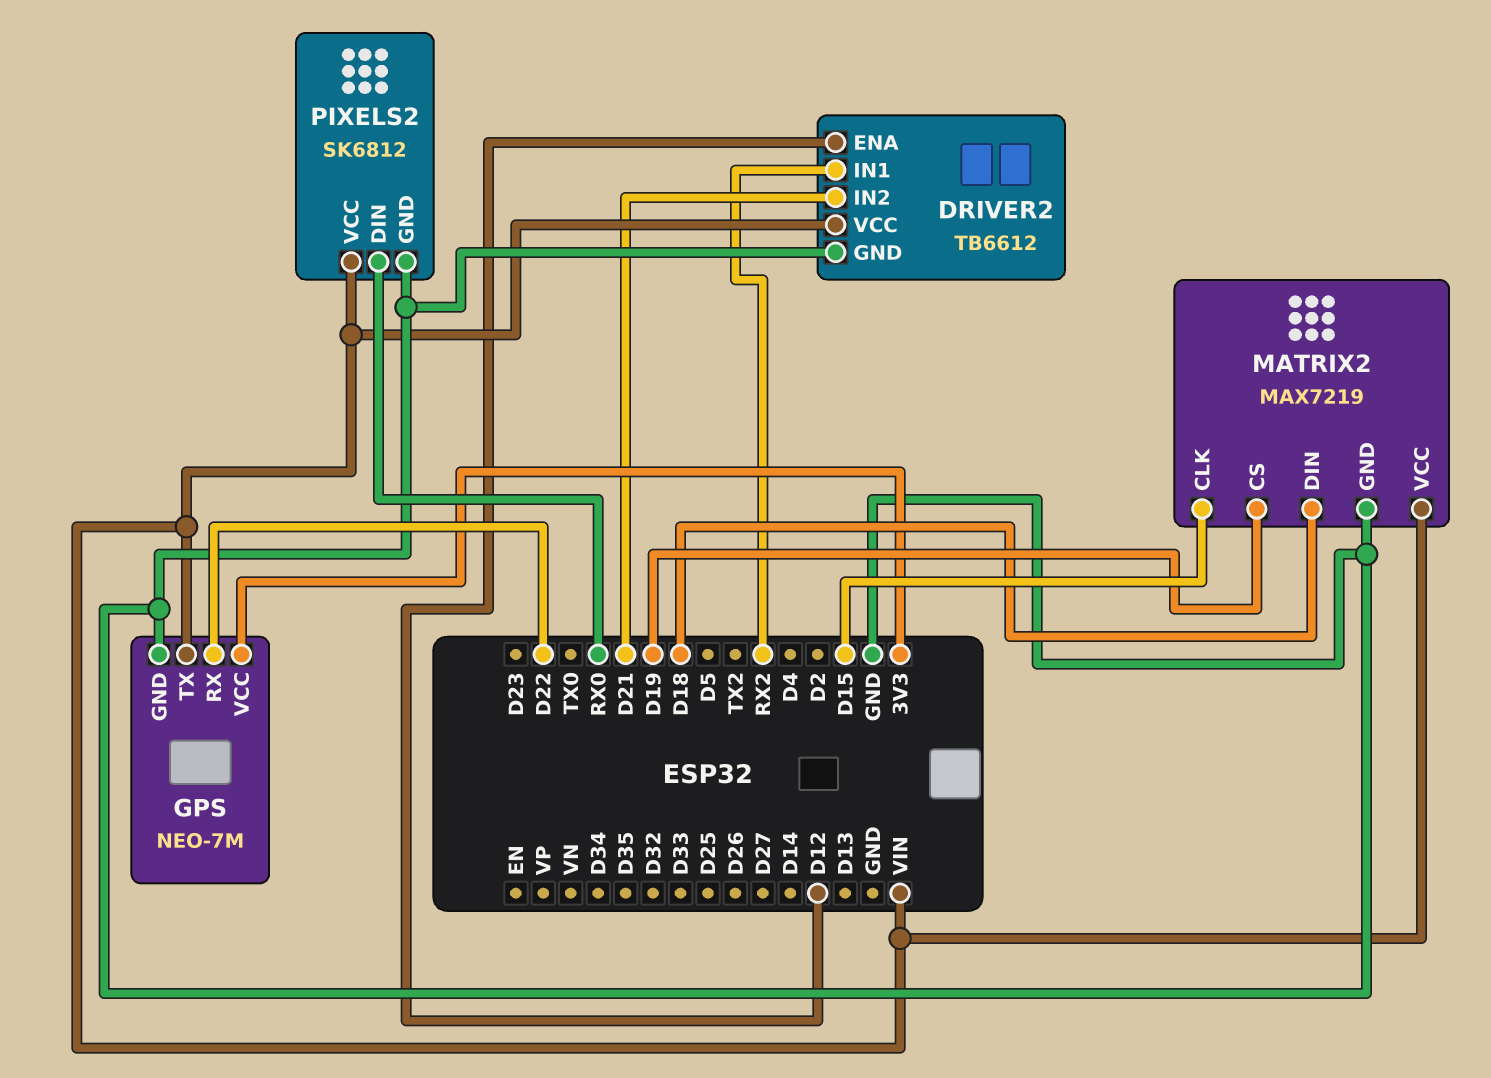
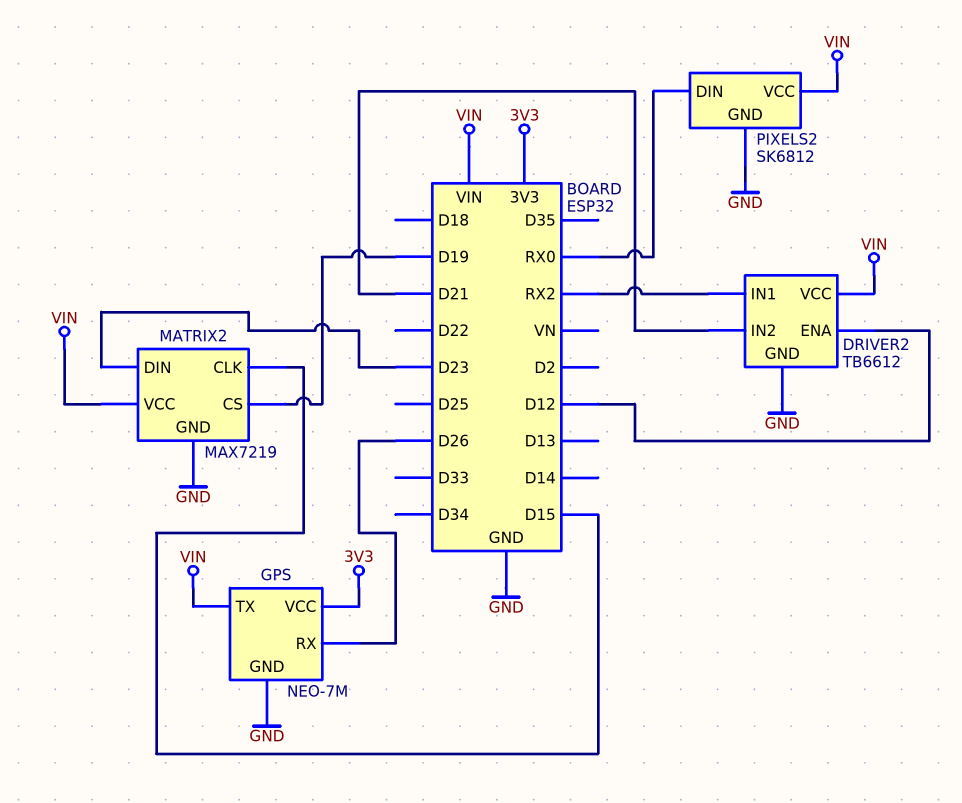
GPS pin RX: D22 -> D26
MATRIX2 pin DIN: D18 -> D23

